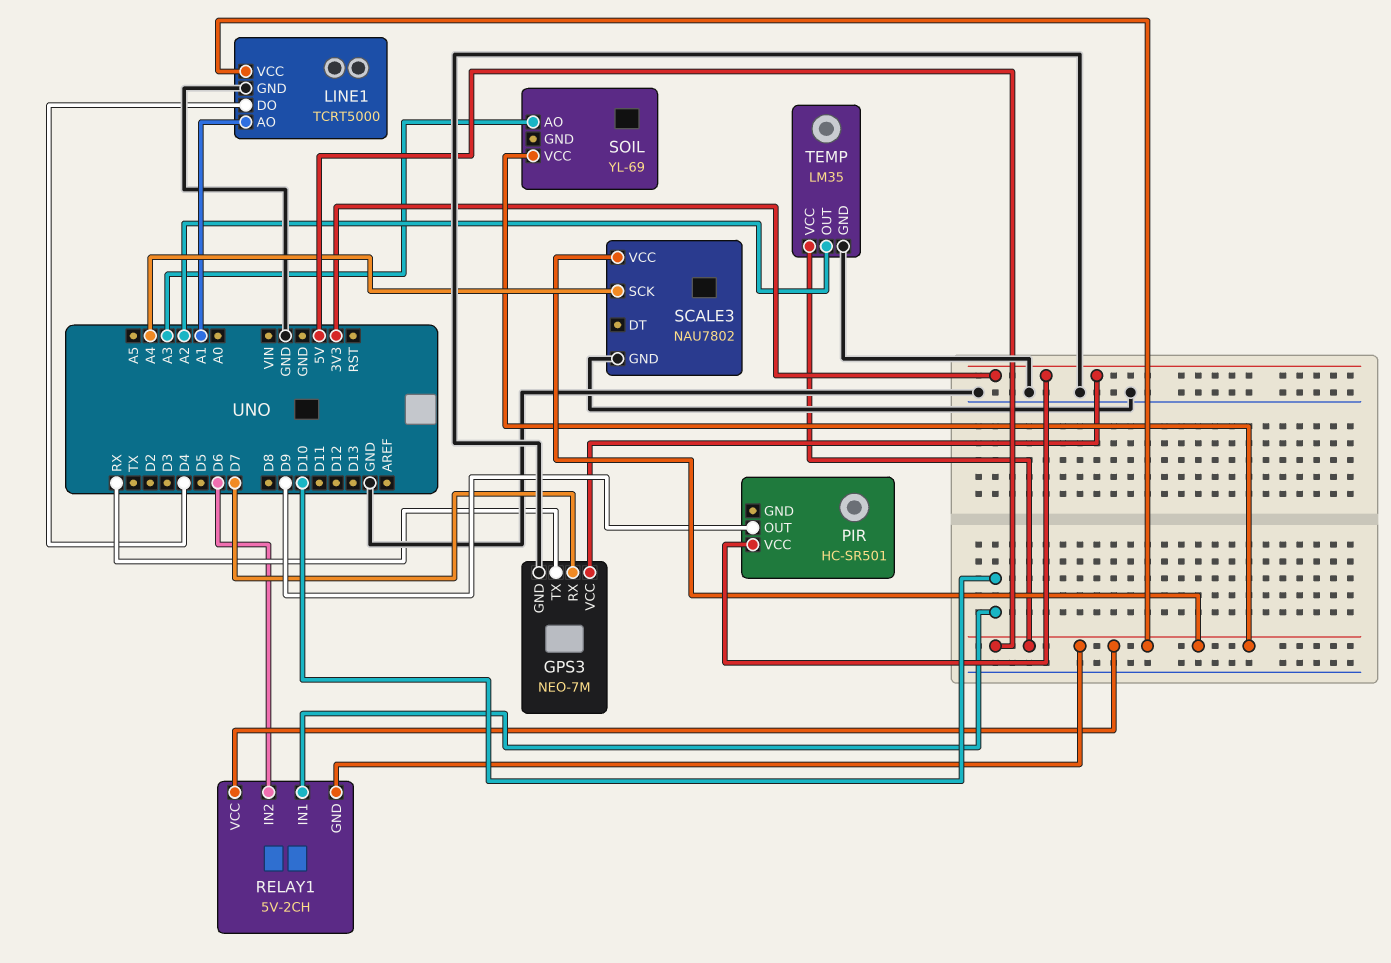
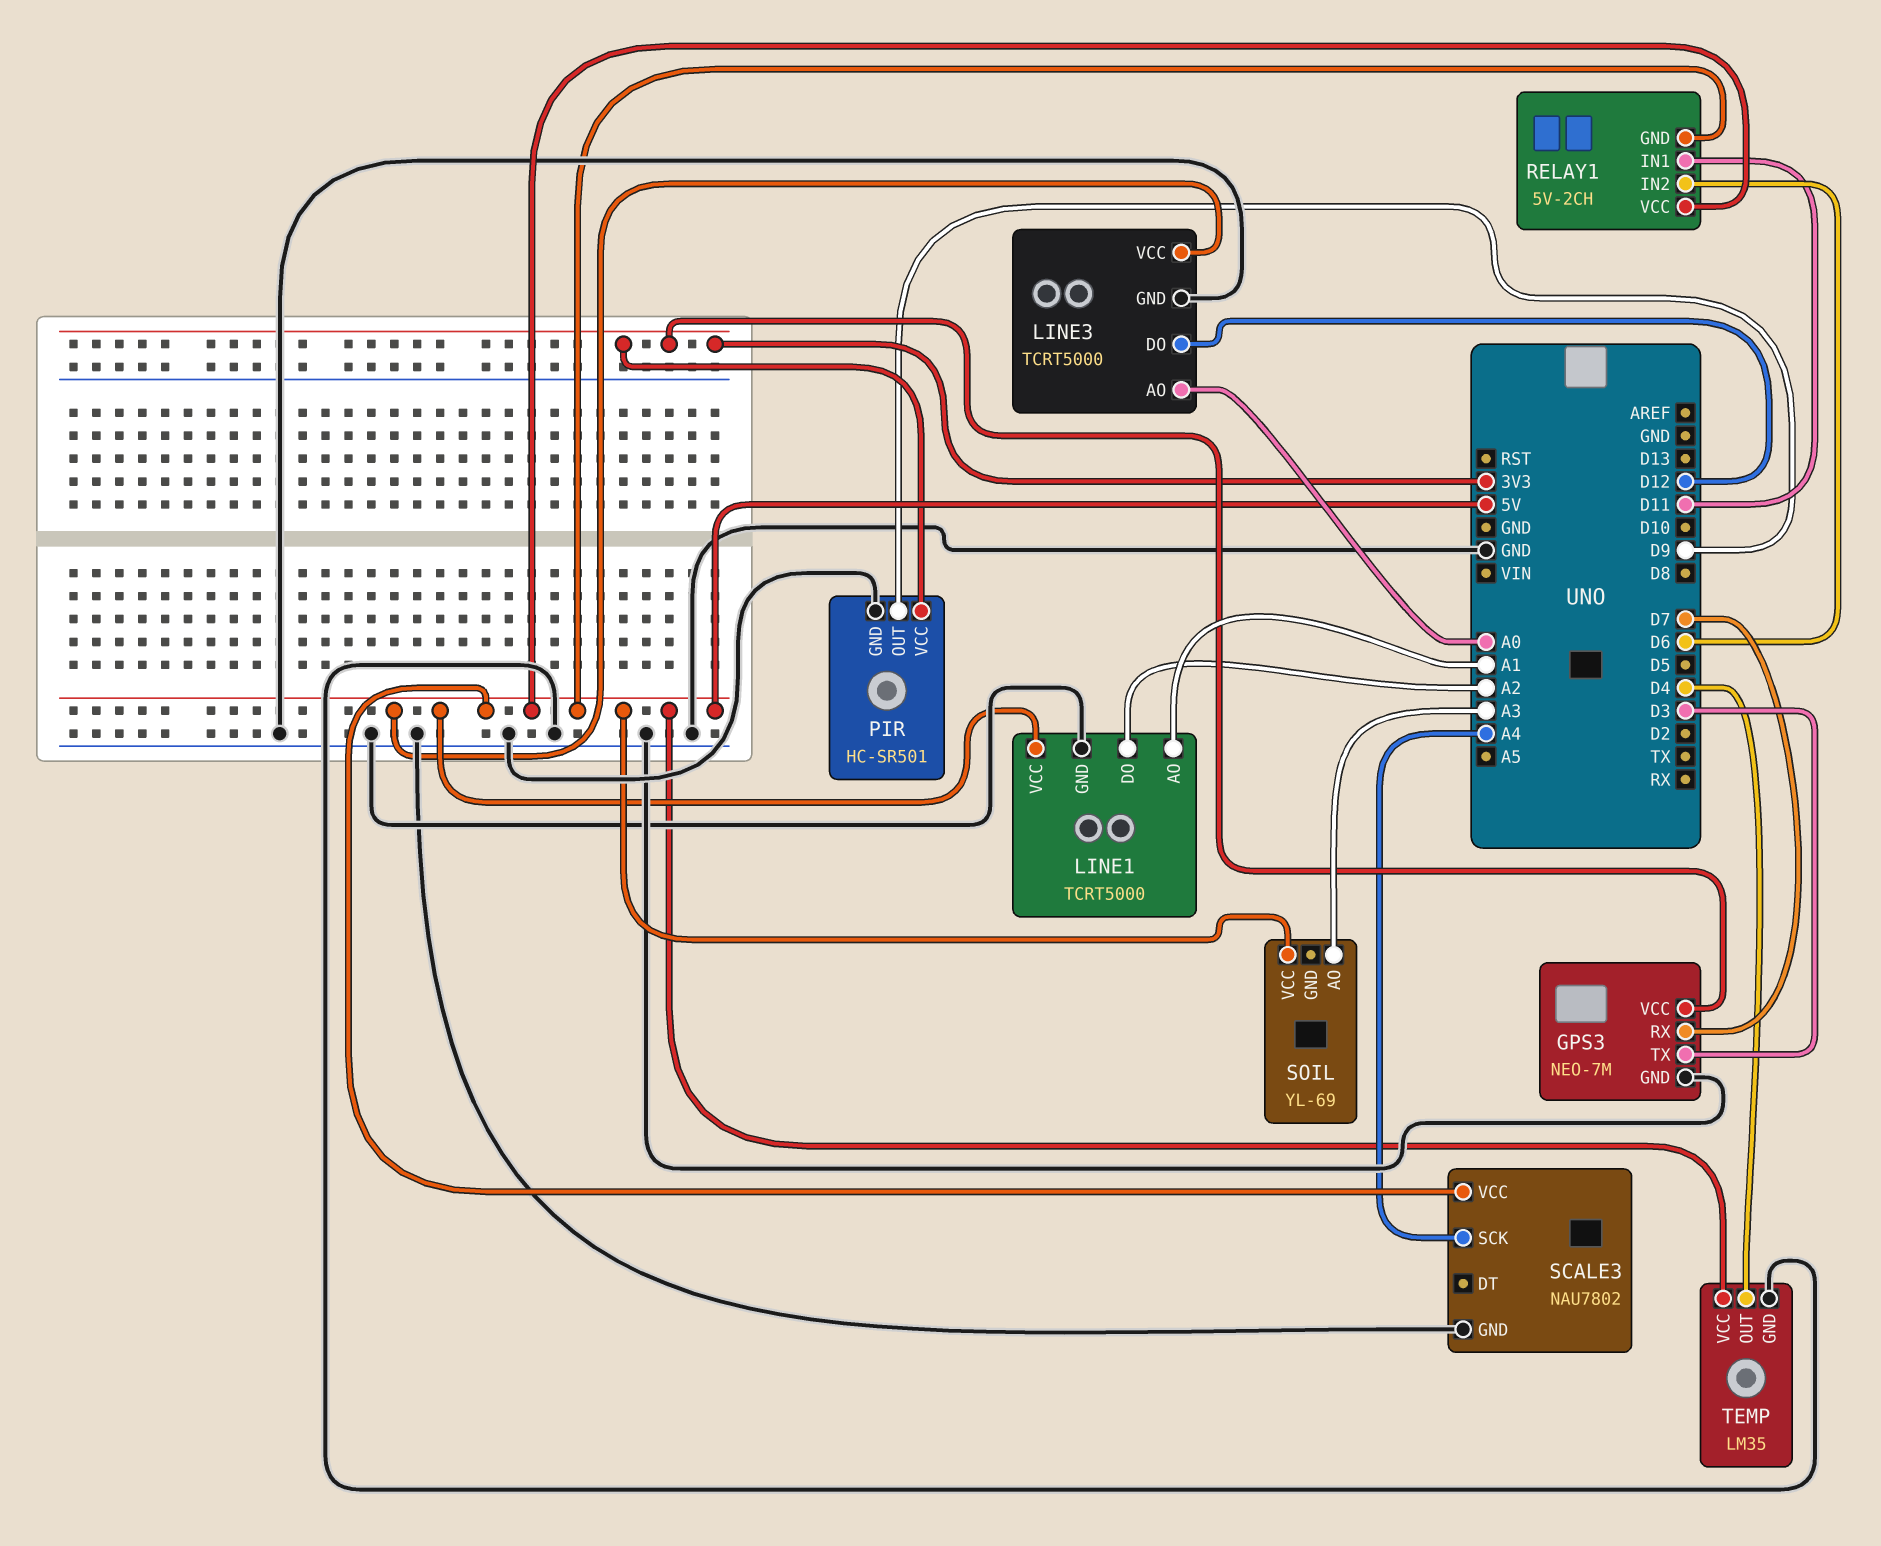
GPS3 pin TX: RX -> D3
LINE1 pin DO: D4 -> A2
LINE3: none -> TCRT5000
LINE3 pin AO: none -> A0
LINE3 pin DO: none -> D12
LINE3 pin GND: none -> GND
LINE3 pin VCC: none -> 5V
PIR pin GND: none -> GND
RELAY1 pin IN1: D10 -> D11
TEMP pin OUT: A2 -> D4

